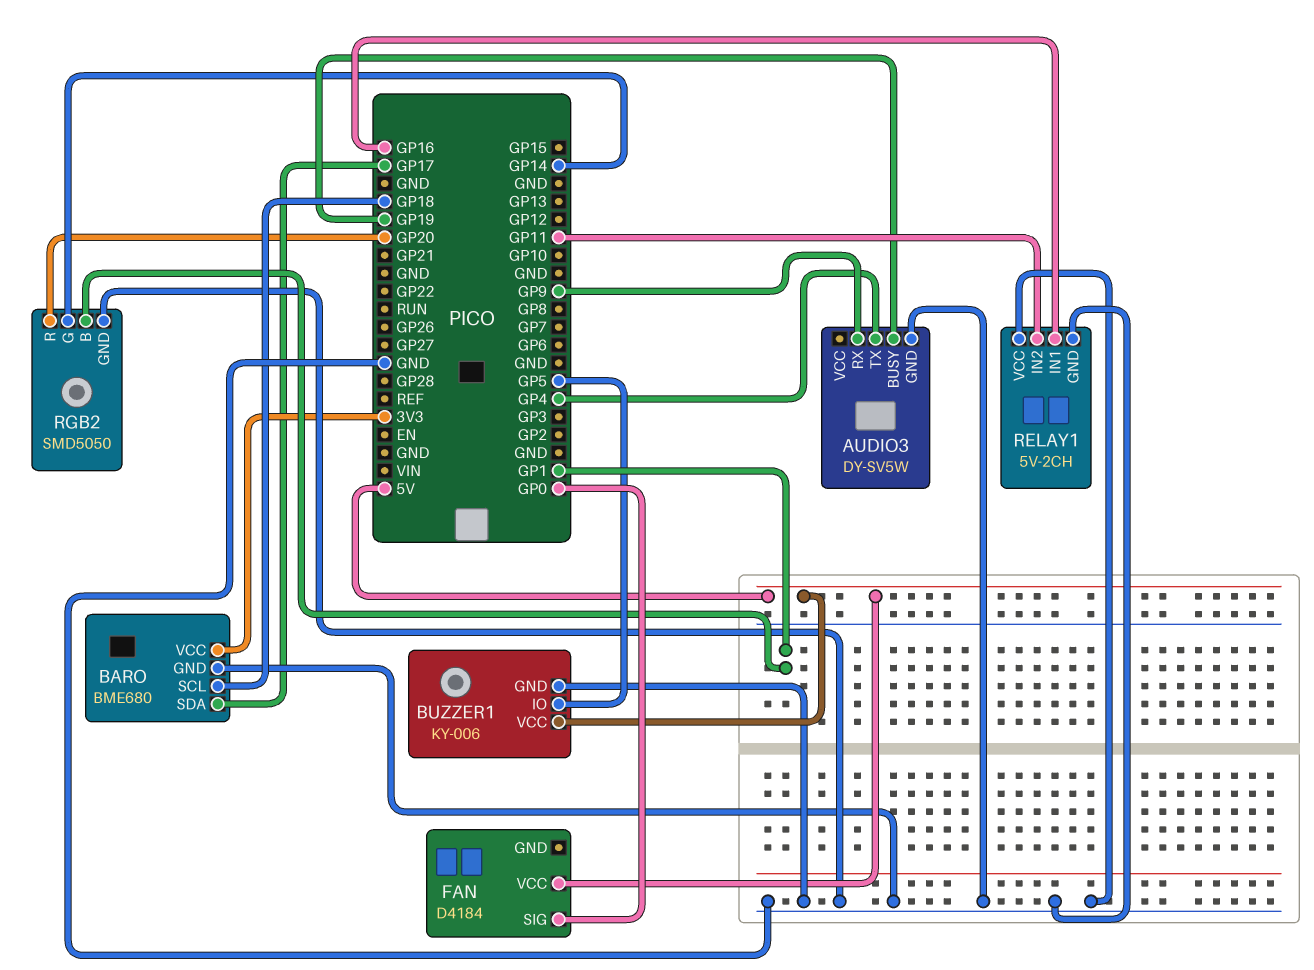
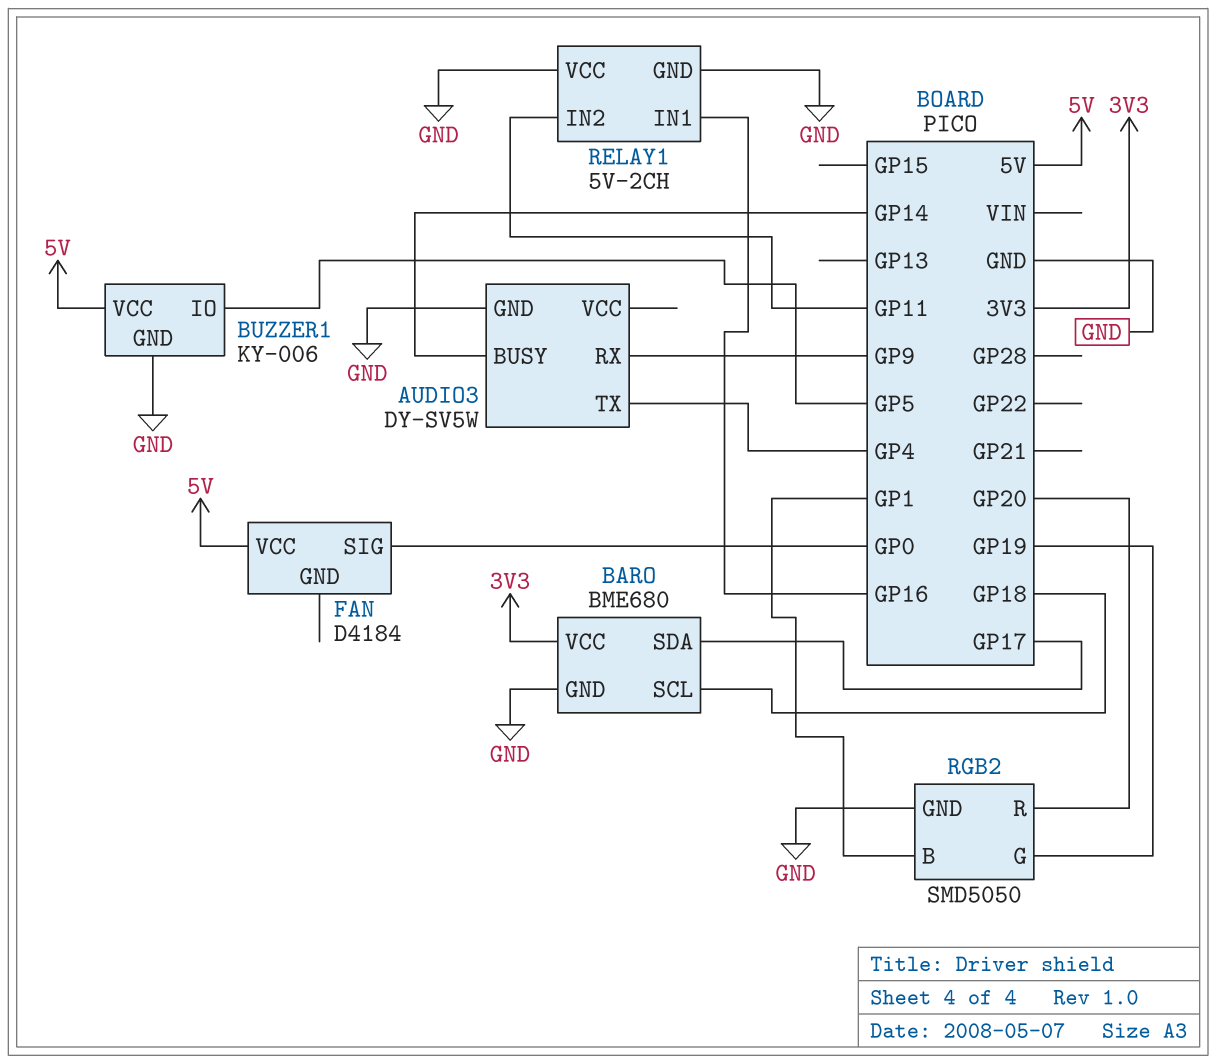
AUDIO3 pin BUSY: GP19 -> GP14
RGB2 pin G: GP14 -> GP19

